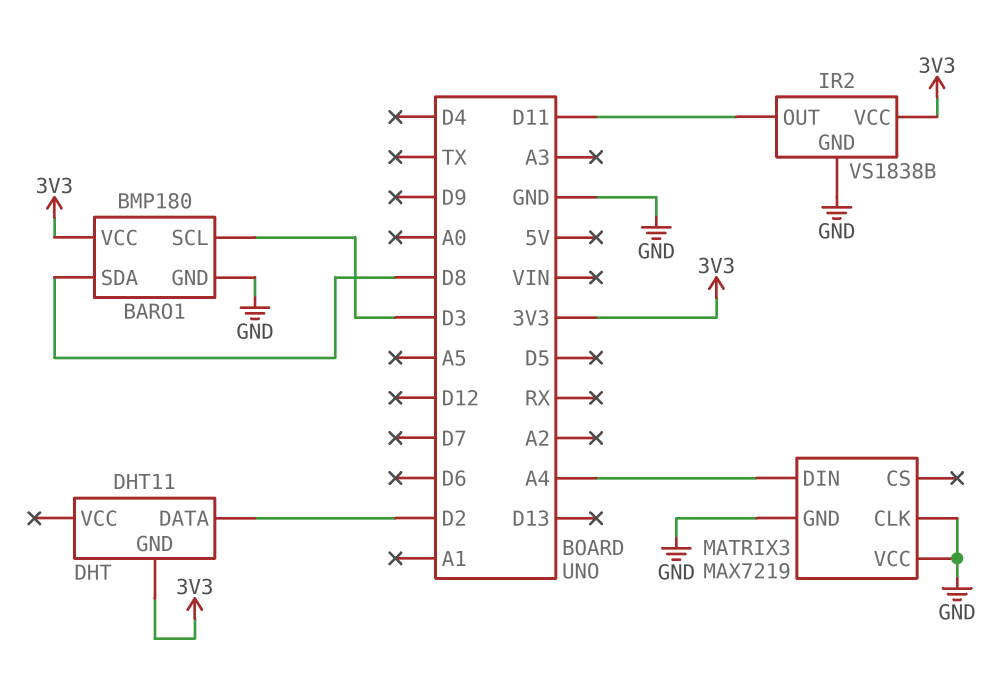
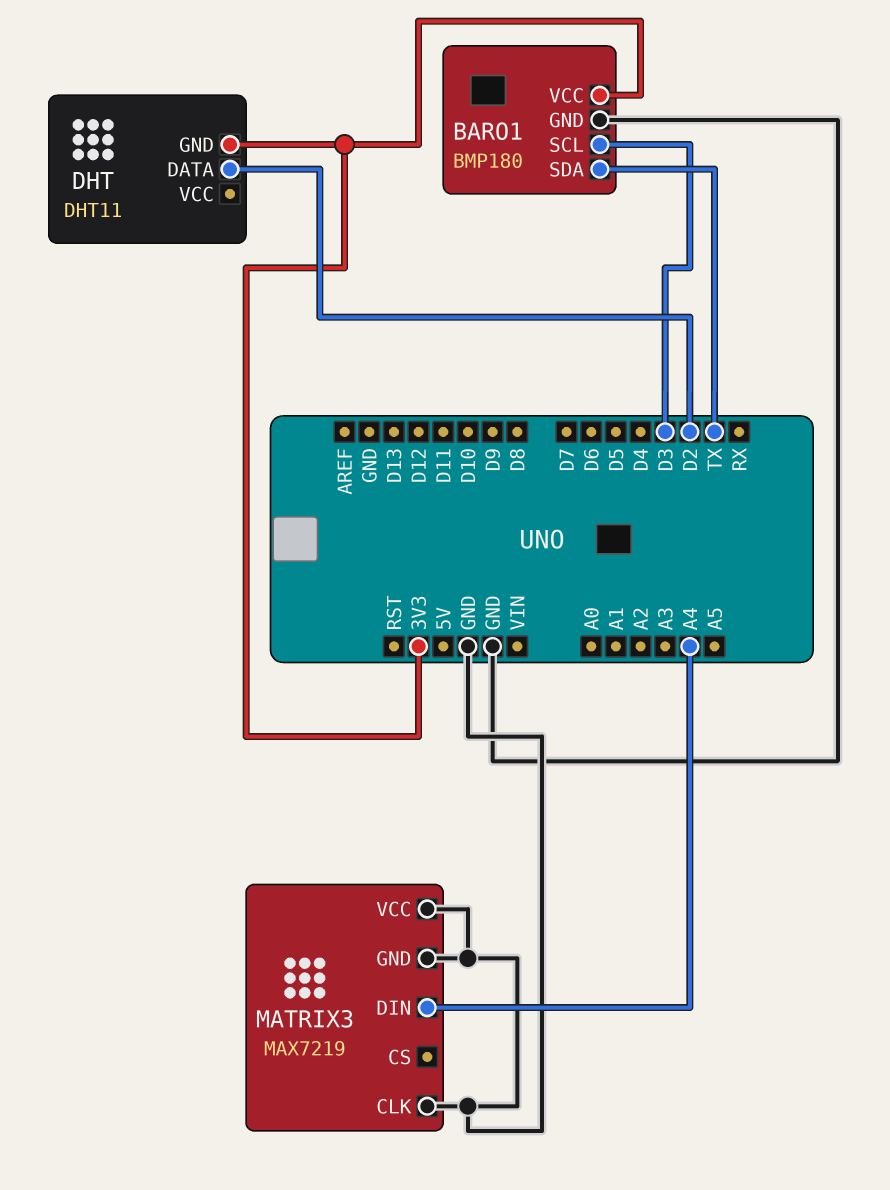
BARO1 pin SDA: D8 -> TX
IR2: VS1838B -> none
IR2 pin GND: GND -> none
IR2 pin OUT: D11 -> none
IR2 pin VCC: 3V3 -> none

